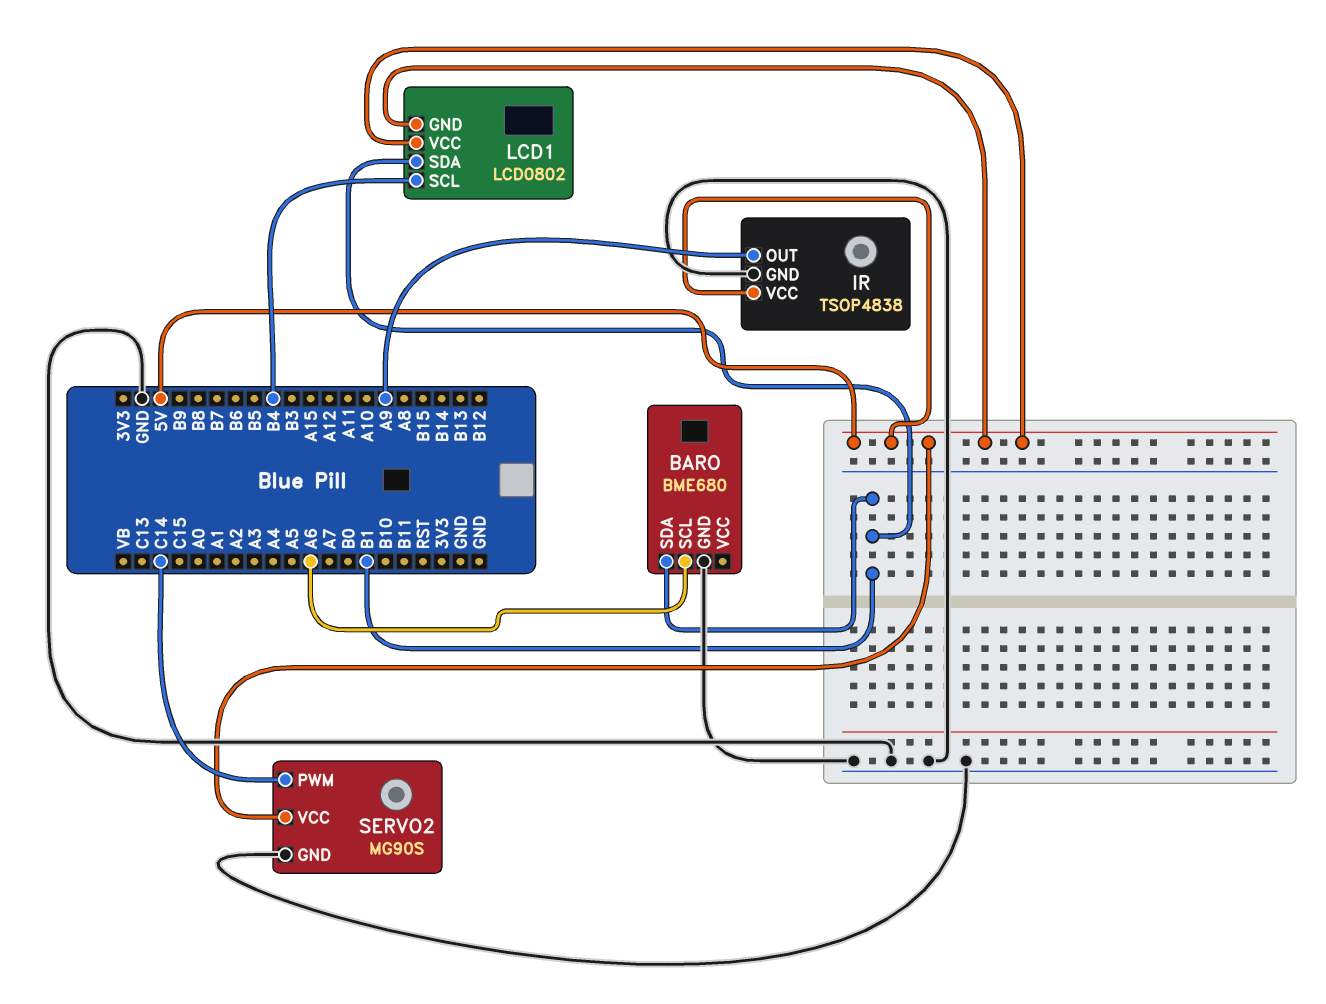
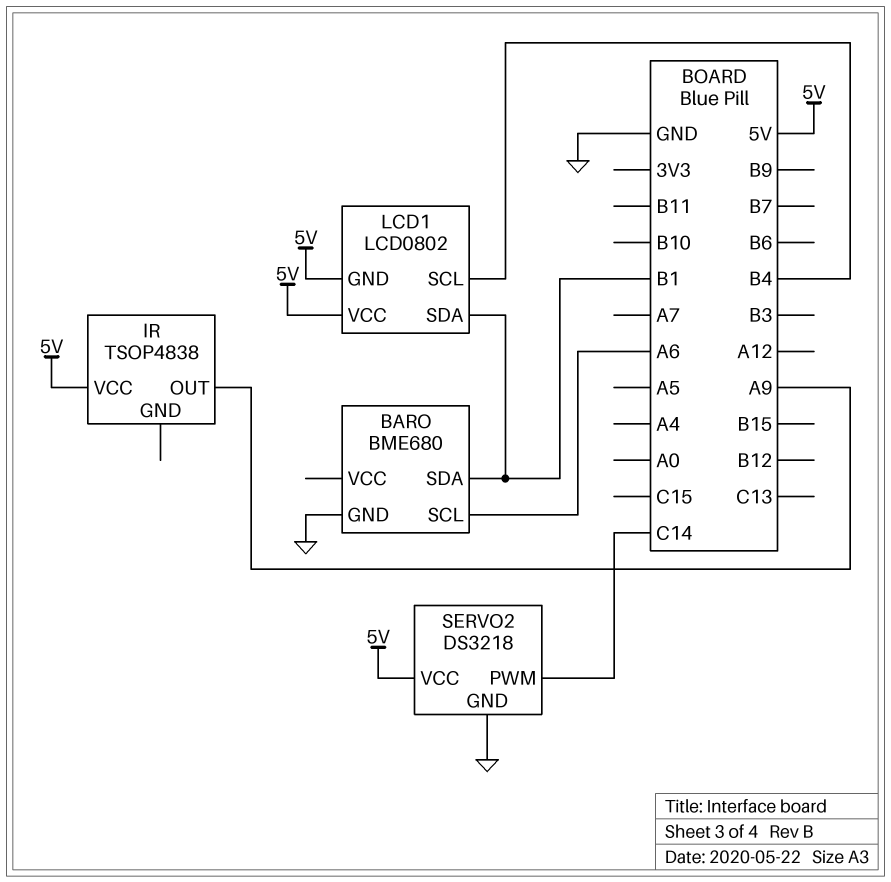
IR pin GND: GND -> none
SERVO2: MG90S -> DS3218

